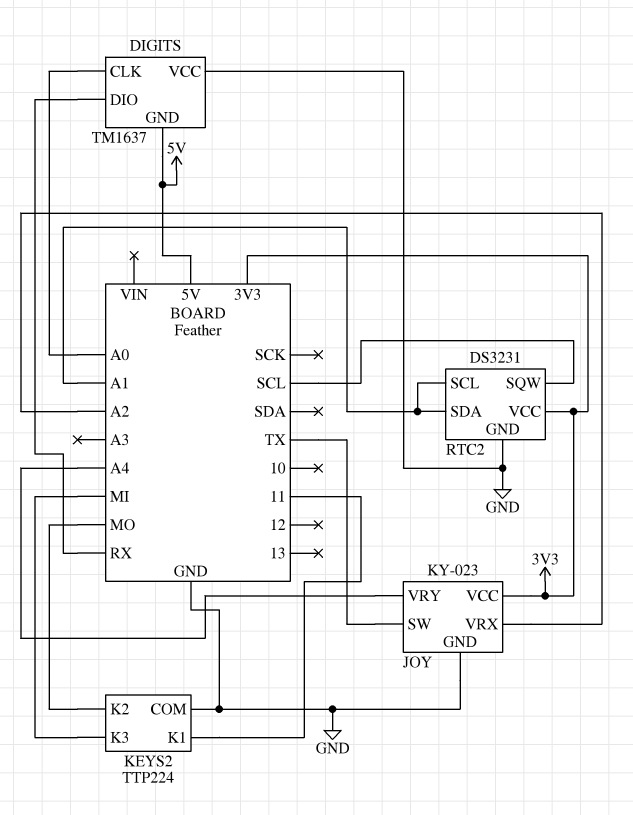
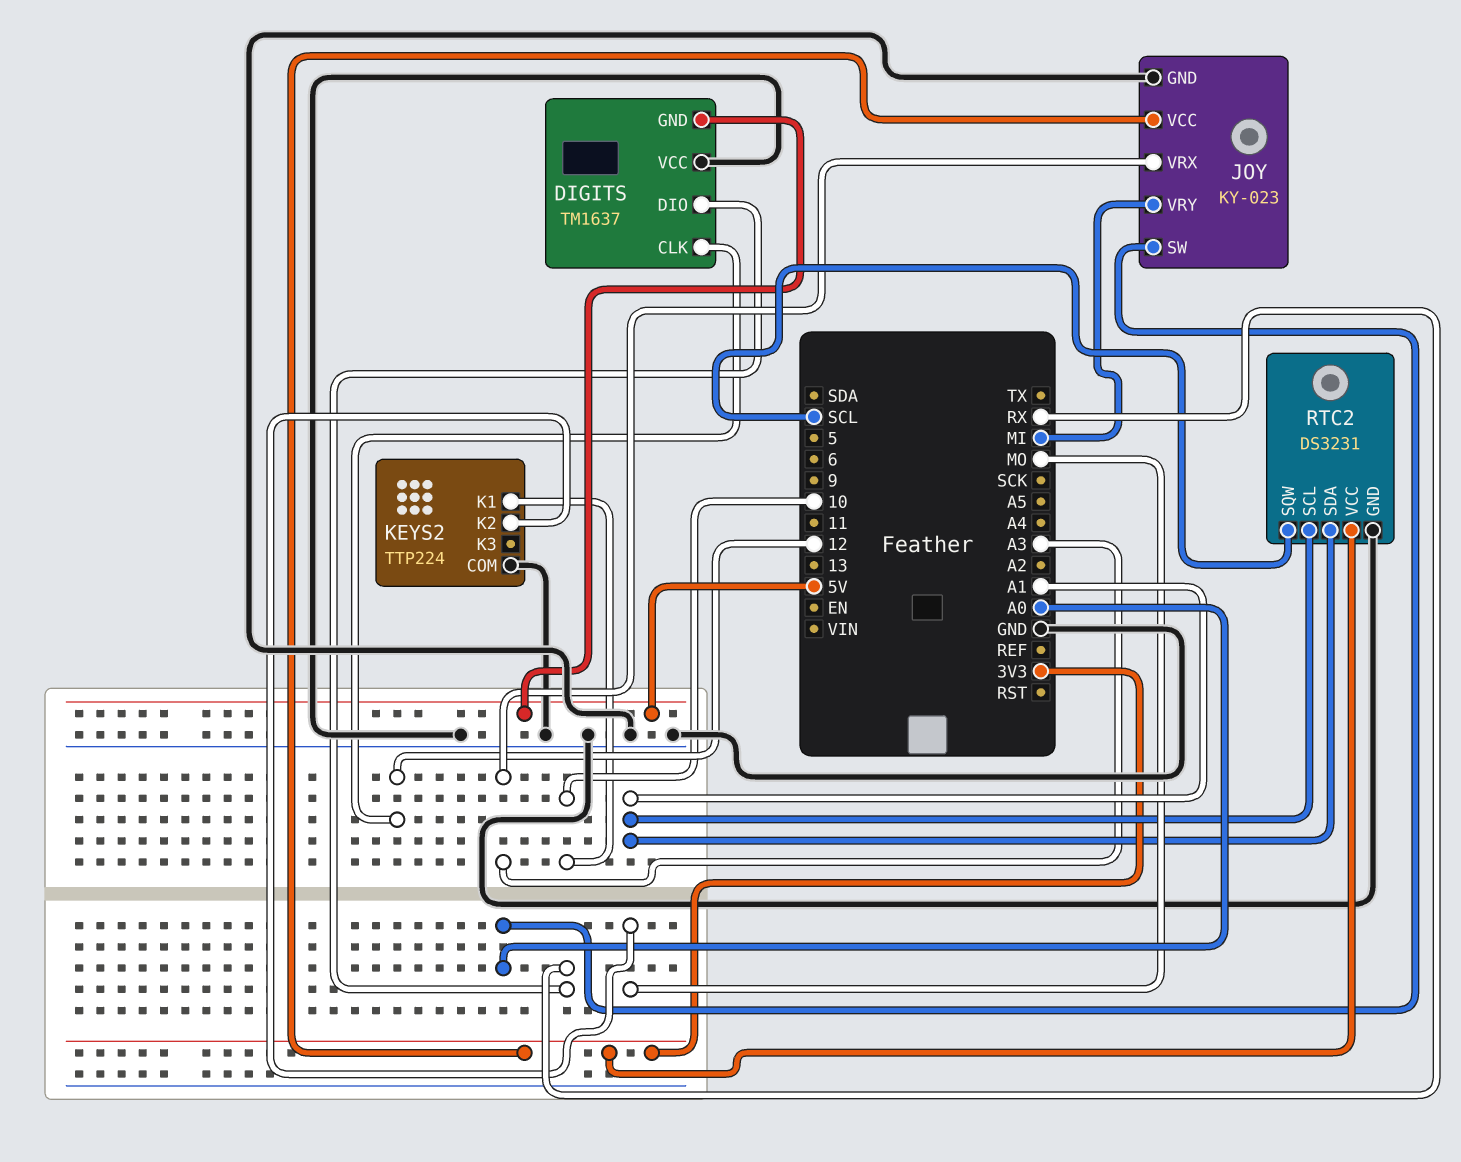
DIGITS pin CLK: A0 -> 12
JOY pin SW: TX -> A0
JOY pin VRX: A2 -> A3
JOY pin VRY: A4 -> MI
KEYS2 pin K1: 11 -> 10
KEYS2 pin K3: MI -> none

